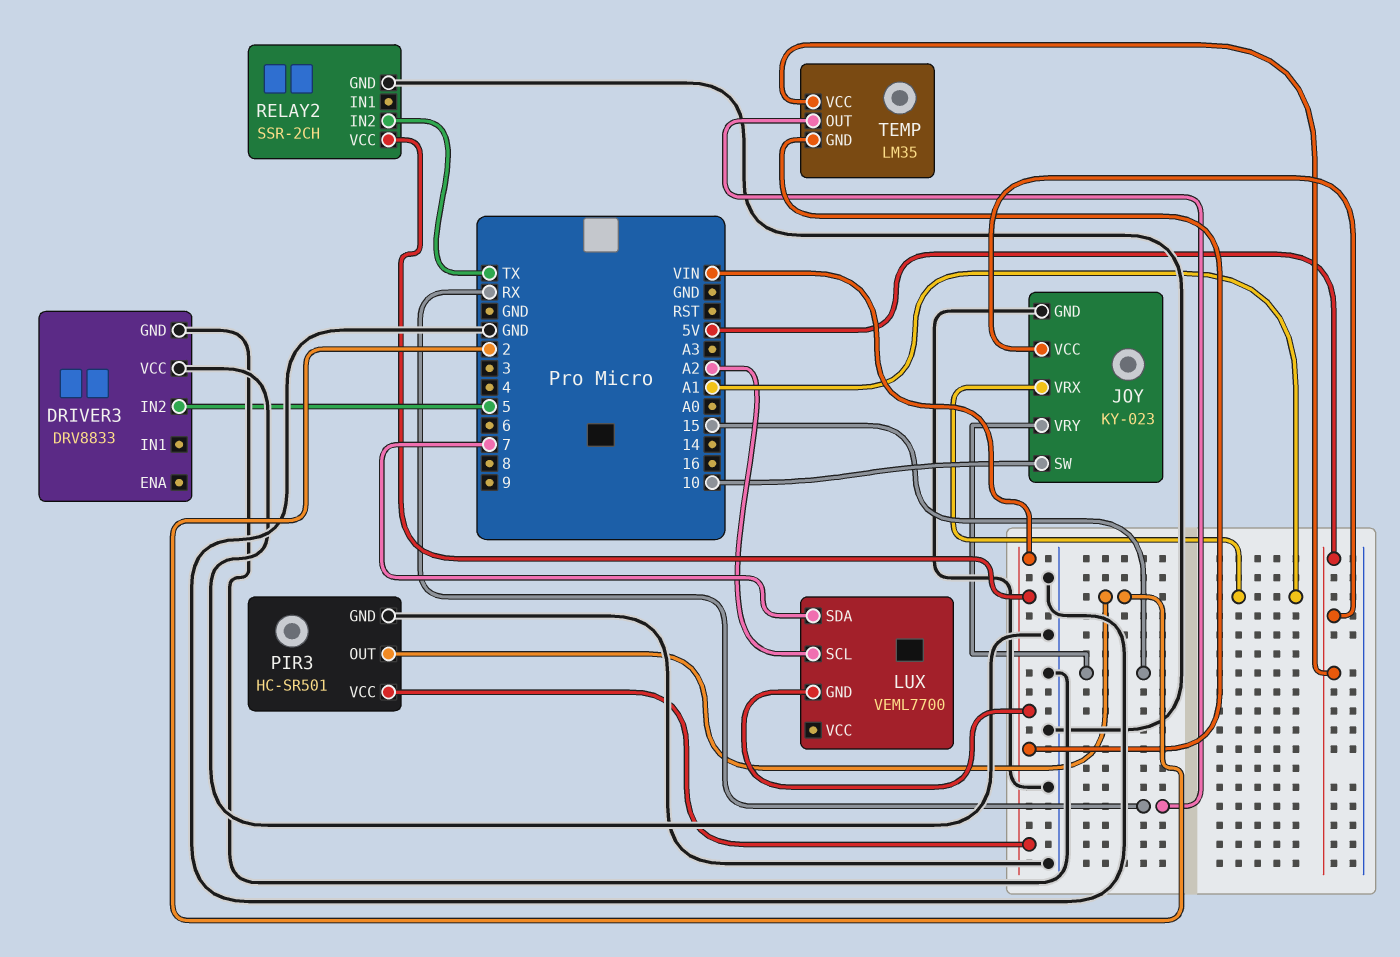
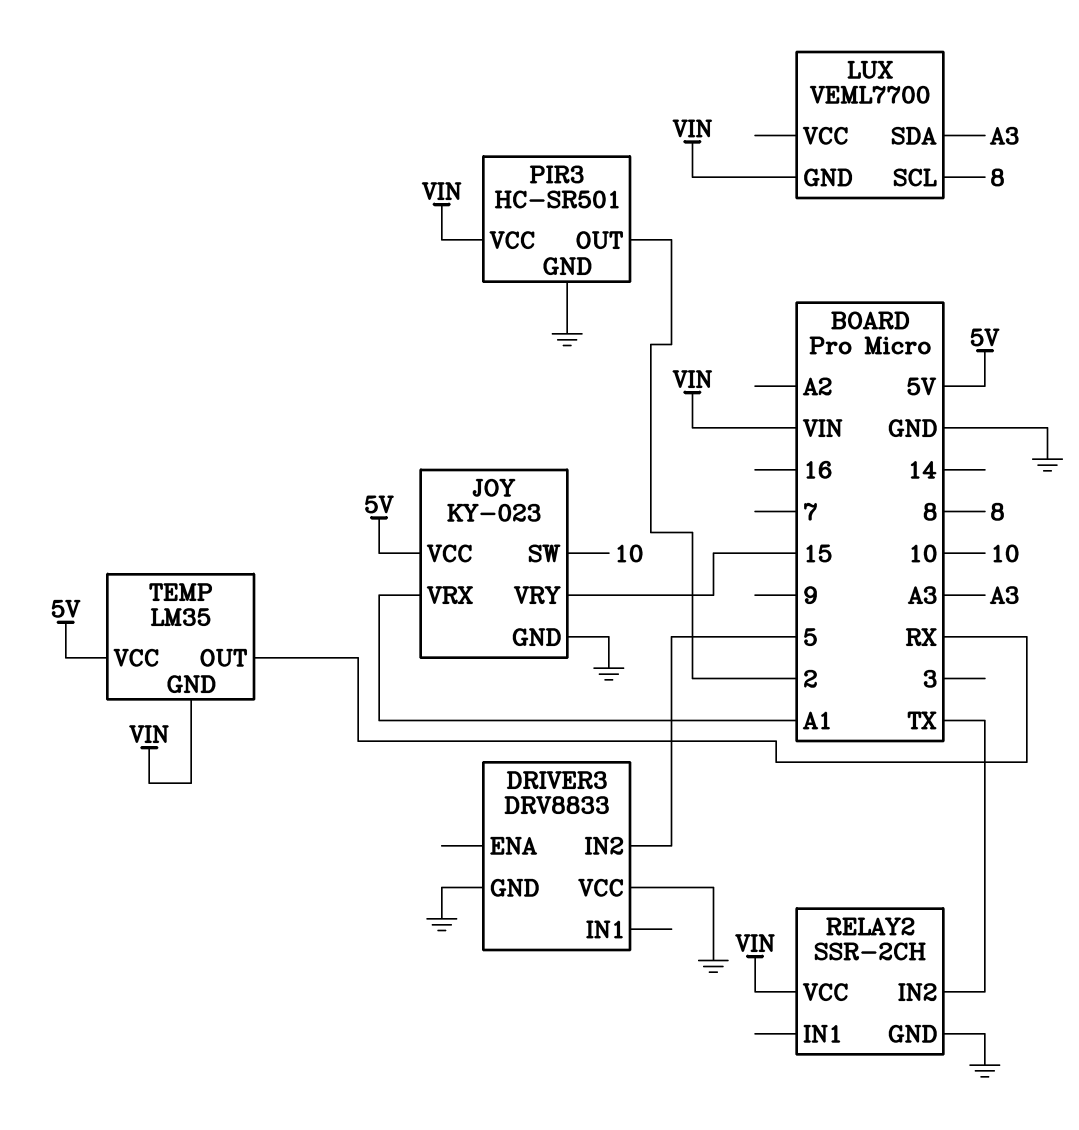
LUX pin SCL: A2 -> 8
LUX pin SDA: 7 -> A3

